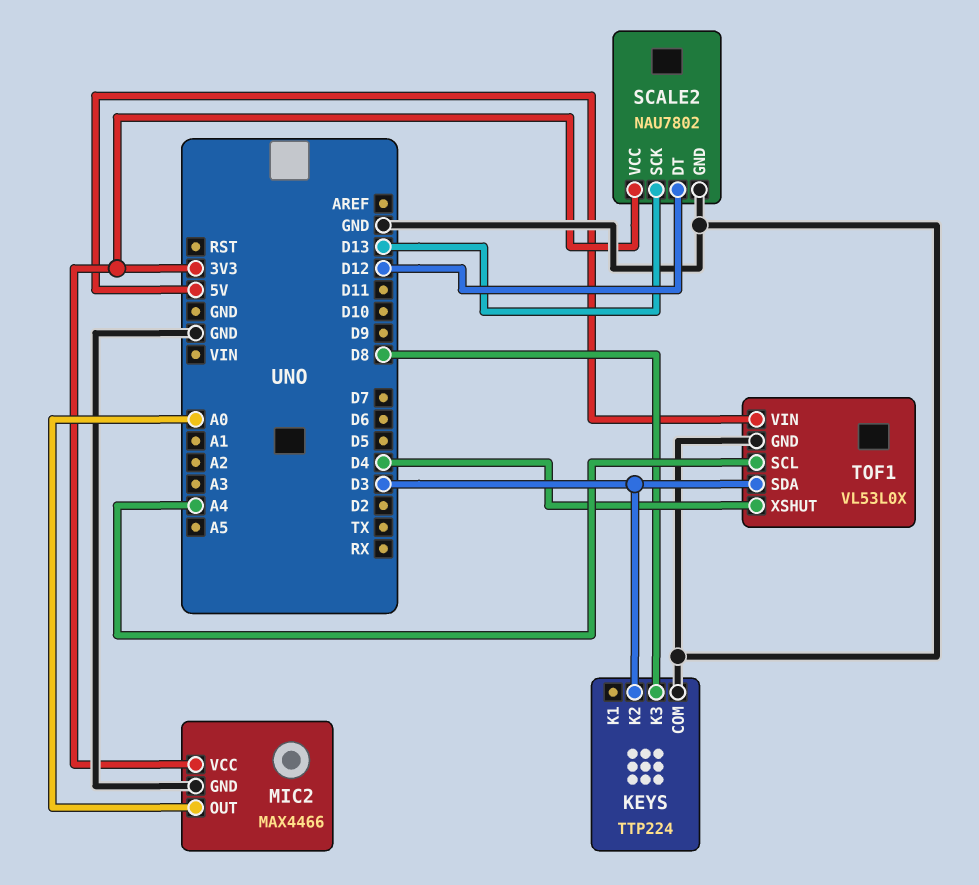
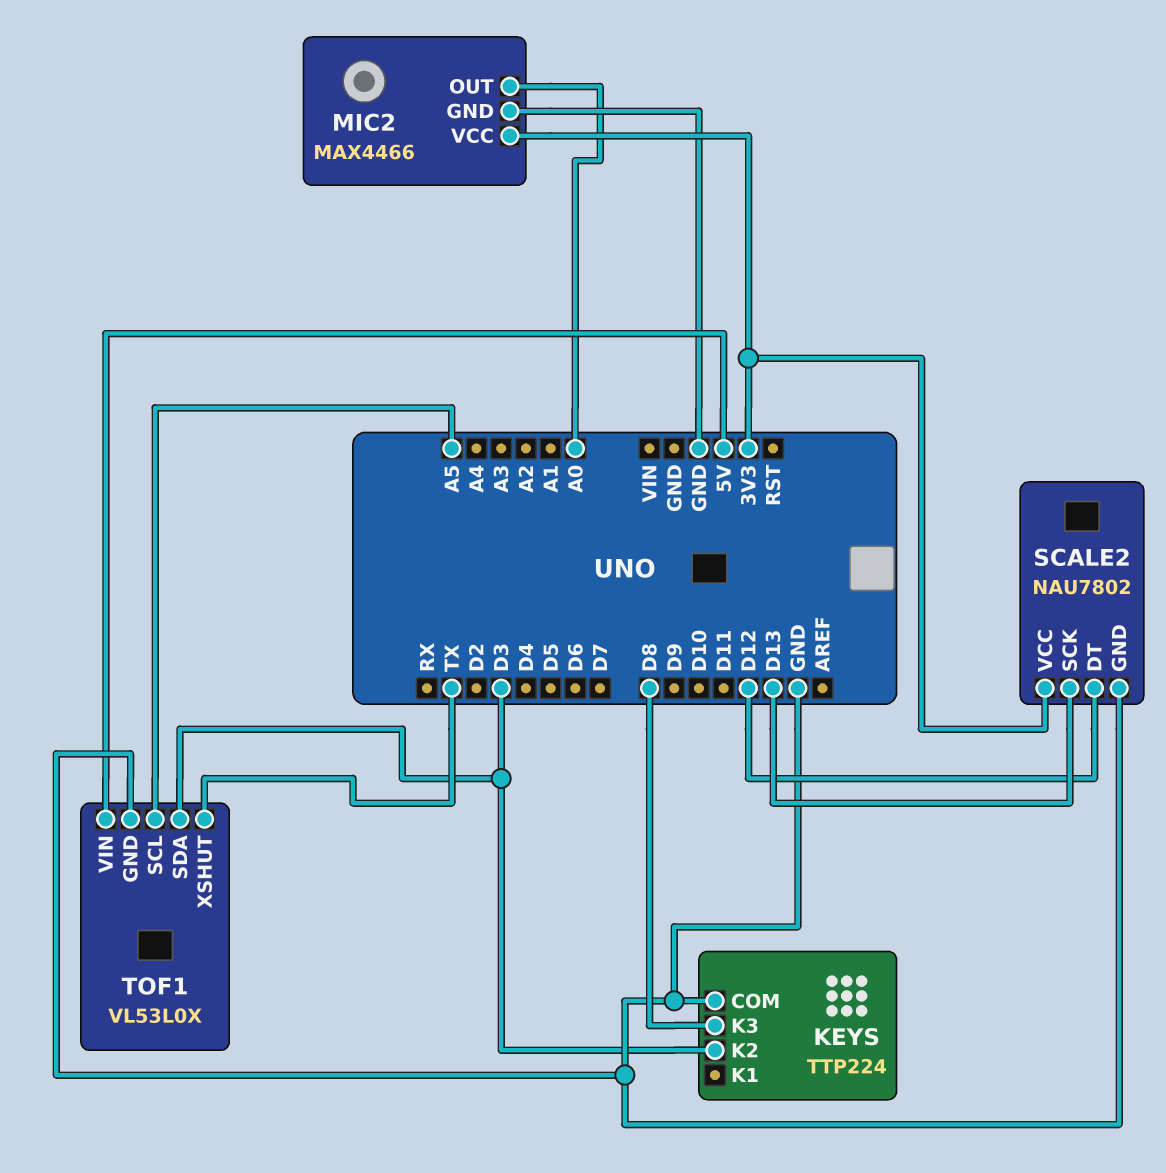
TOF1 pin SCL: A4 -> A5
TOF1 pin XSHUT: D4 -> TX

